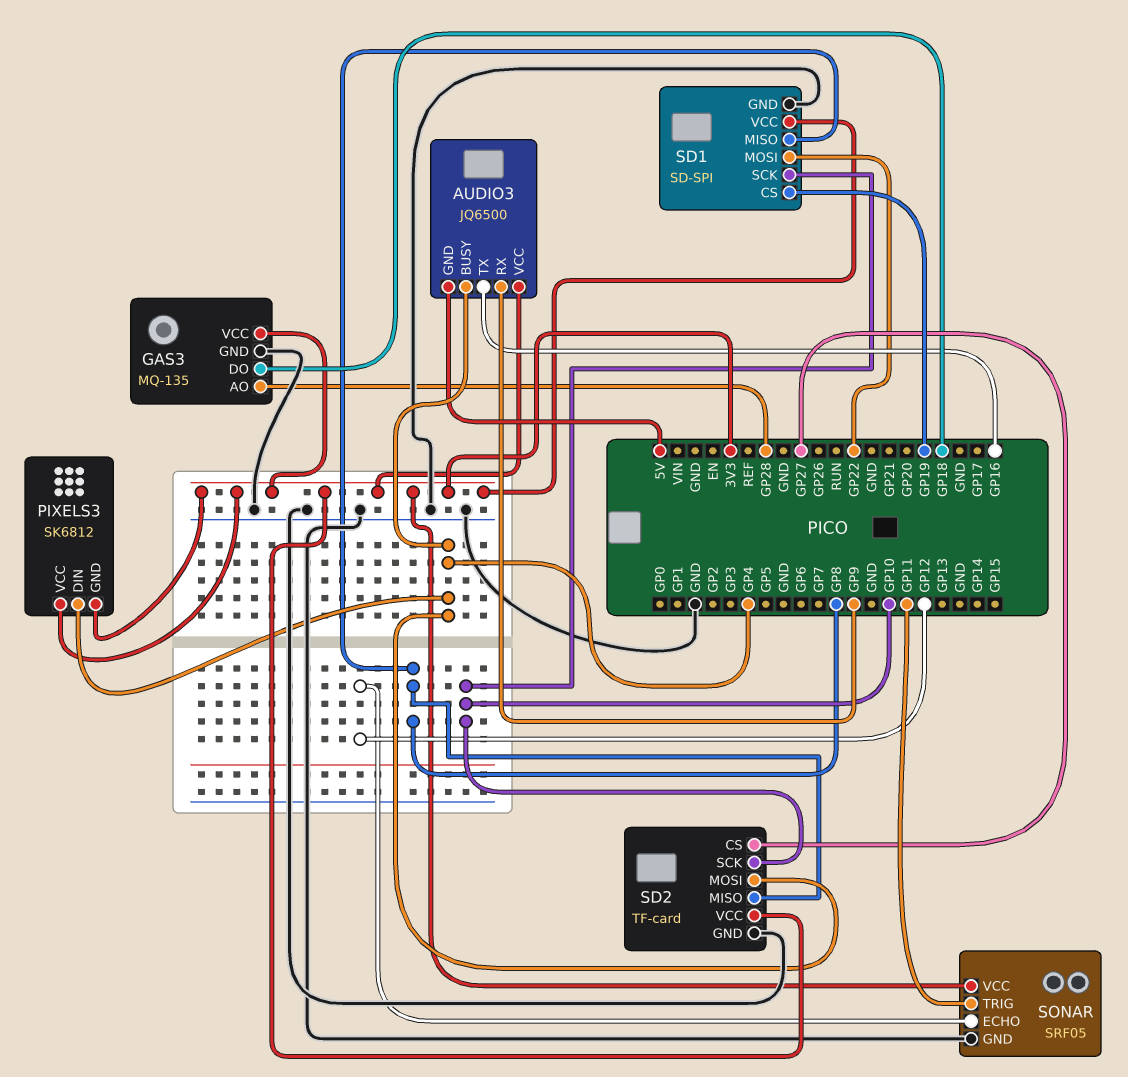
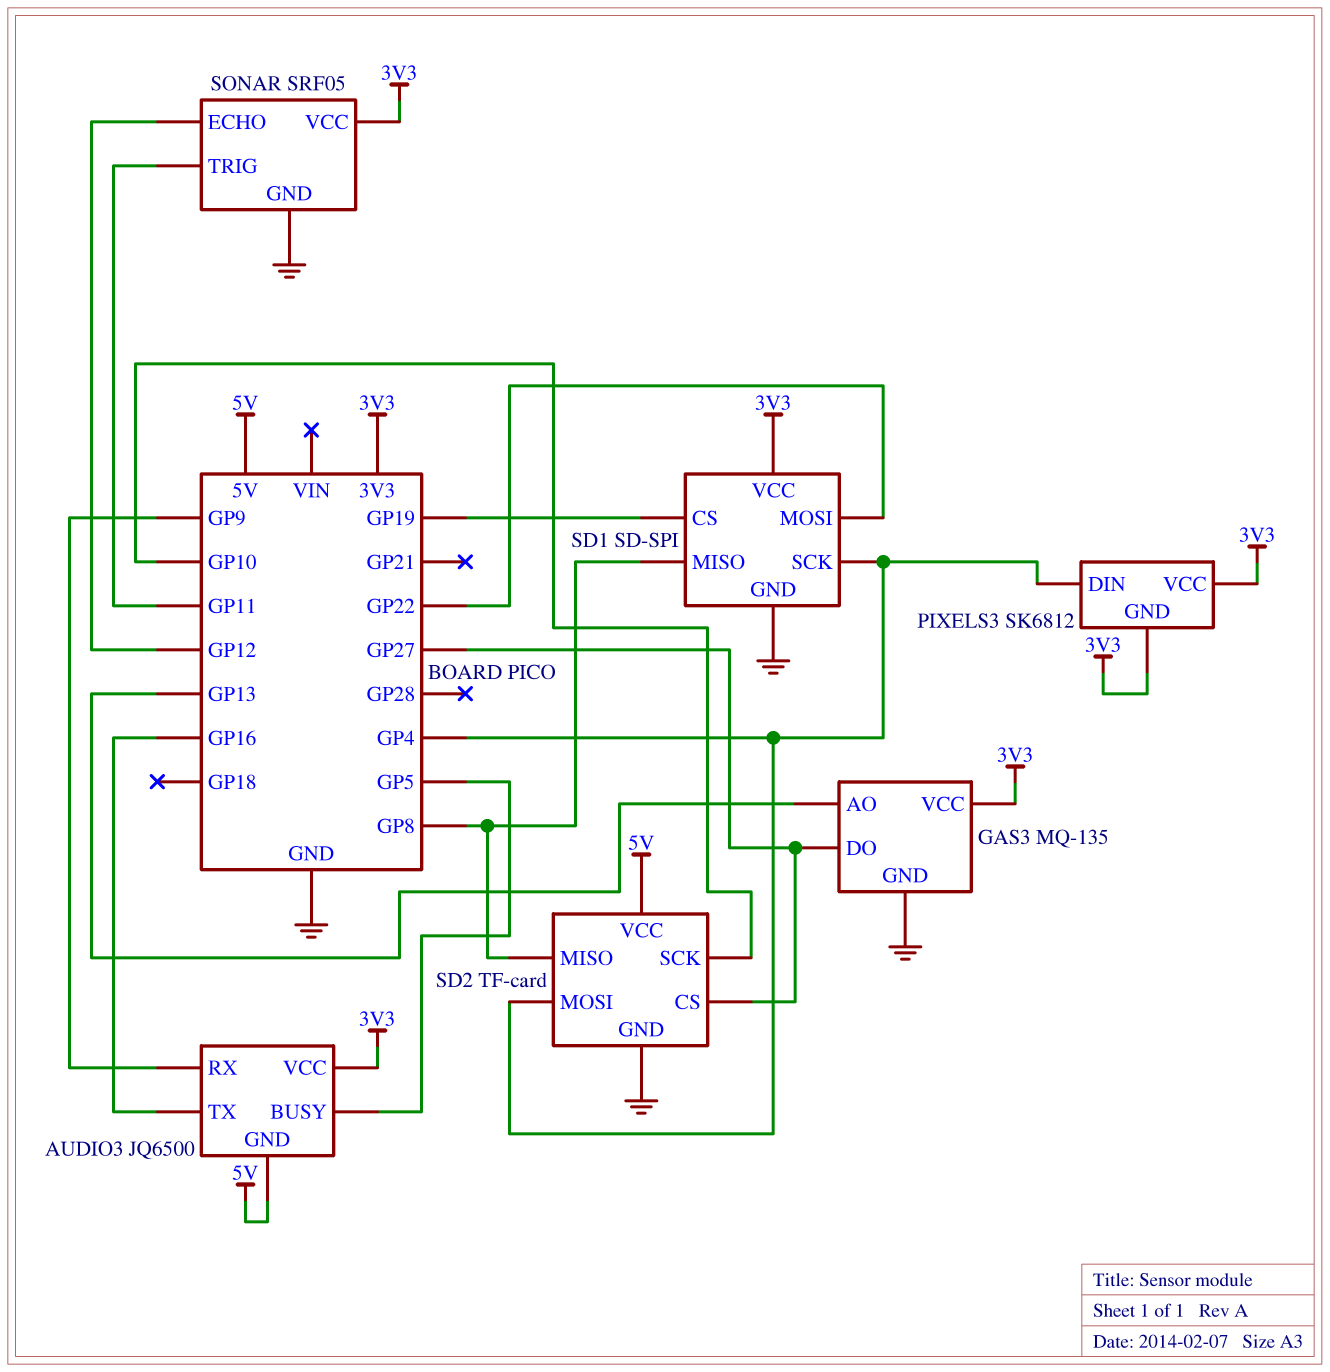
AUDIO3 pin BUSY: GP4 -> GP5
GAS3 pin AO: GP28 -> GP13
GAS3 pin DO: GP18 -> GP27
SD1 pin SCK: GP10 -> GP4
SD2 pin VCC: 3V3 -> 5V

